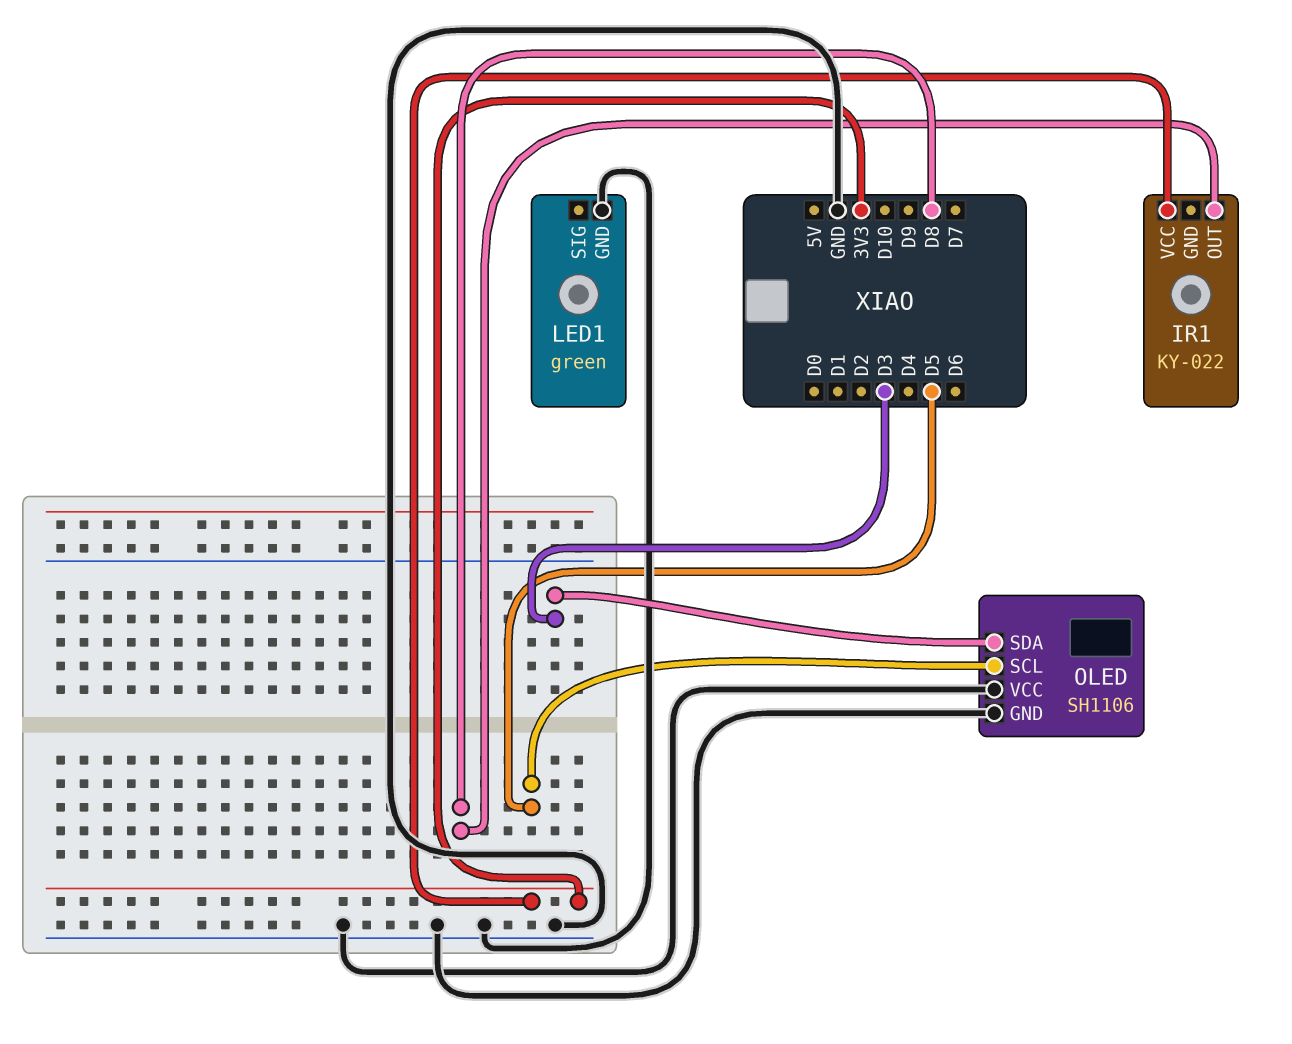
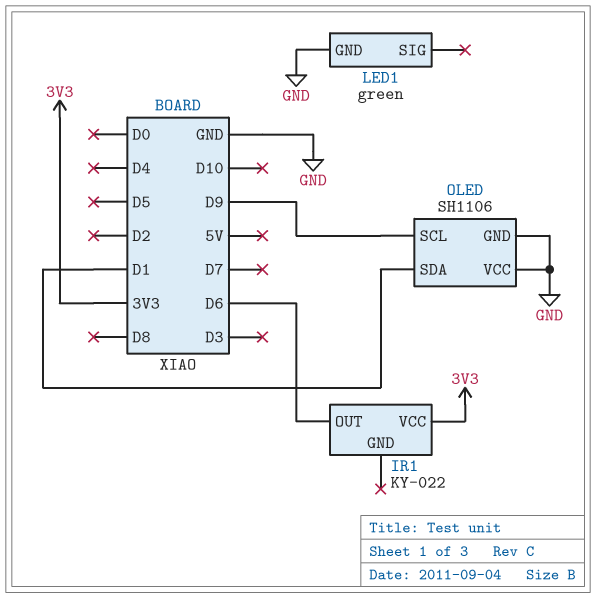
IR1 pin OUT: D8 -> D6
OLED pin SCL: D5 -> D9
OLED pin SDA: D3 -> D1

